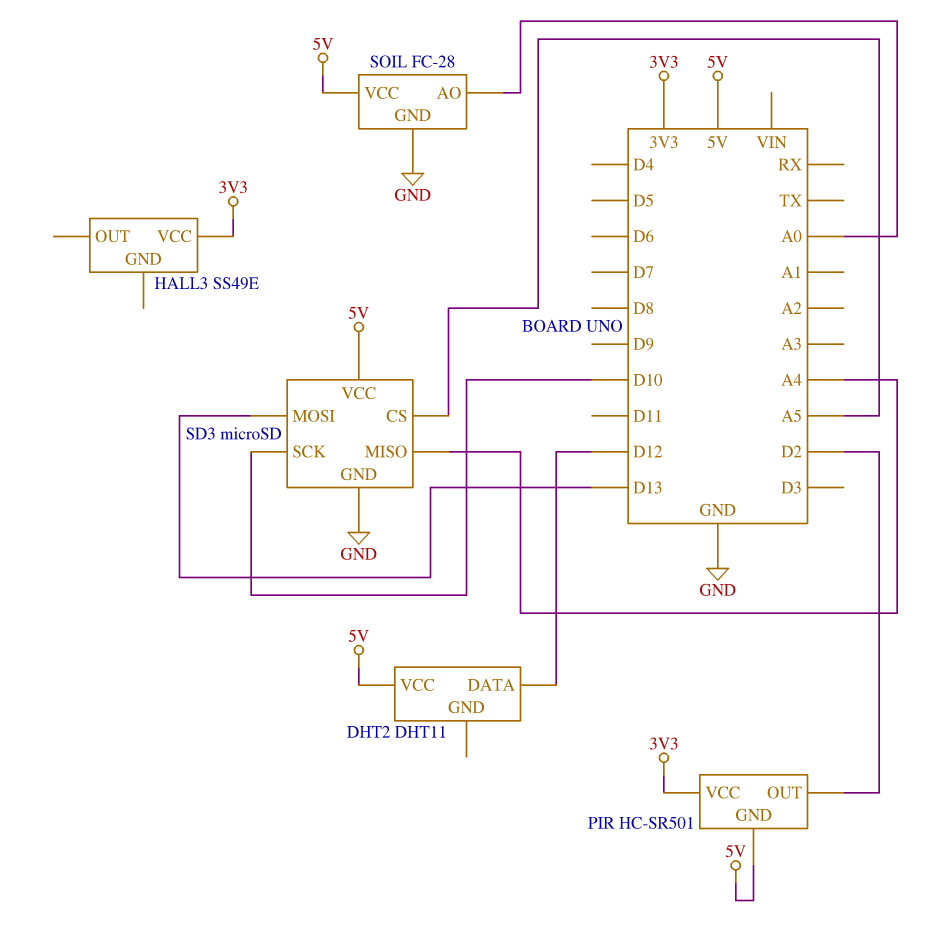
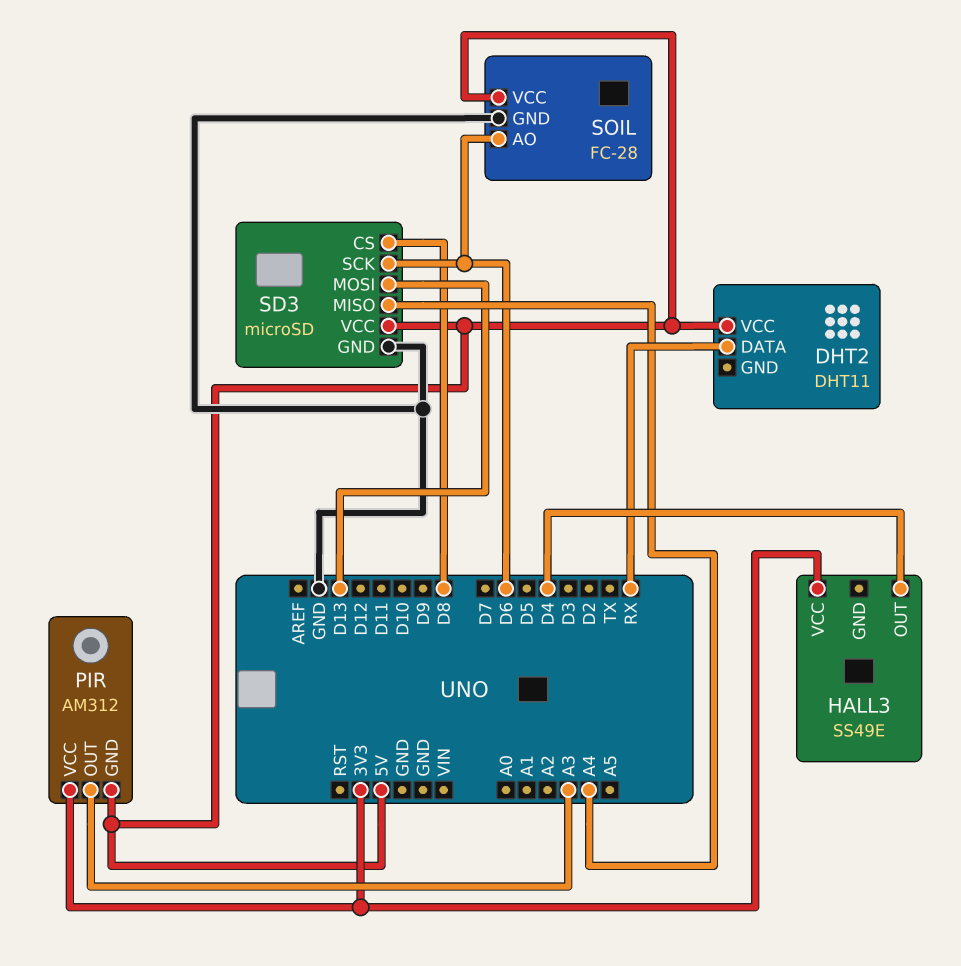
DHT2 pin DATA: D12 -> RX
HALL3 pin OUT: none -> D4
PIR: HC-SR501 -> AM312
PIR pin OUT: D2 -> A3
SD3 pin CS: A5 -> D8
SD3 pin SCK: D10 -> D6
SOIL pin AO: A0 -> D6

